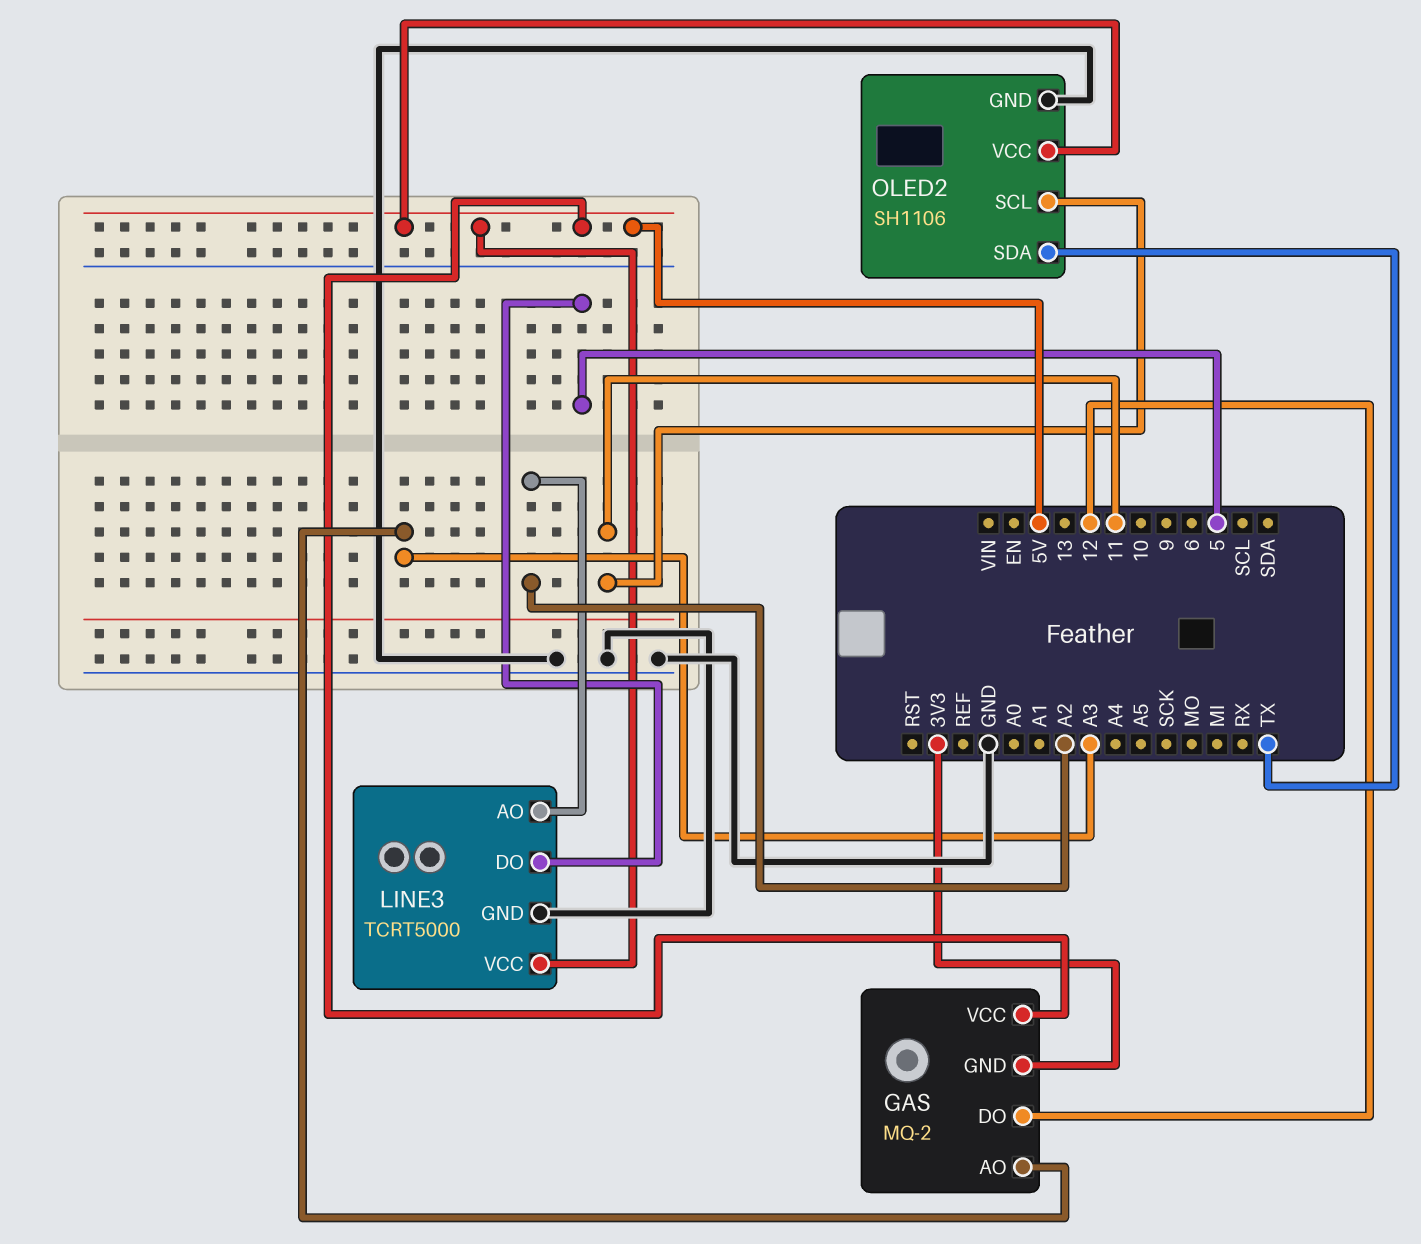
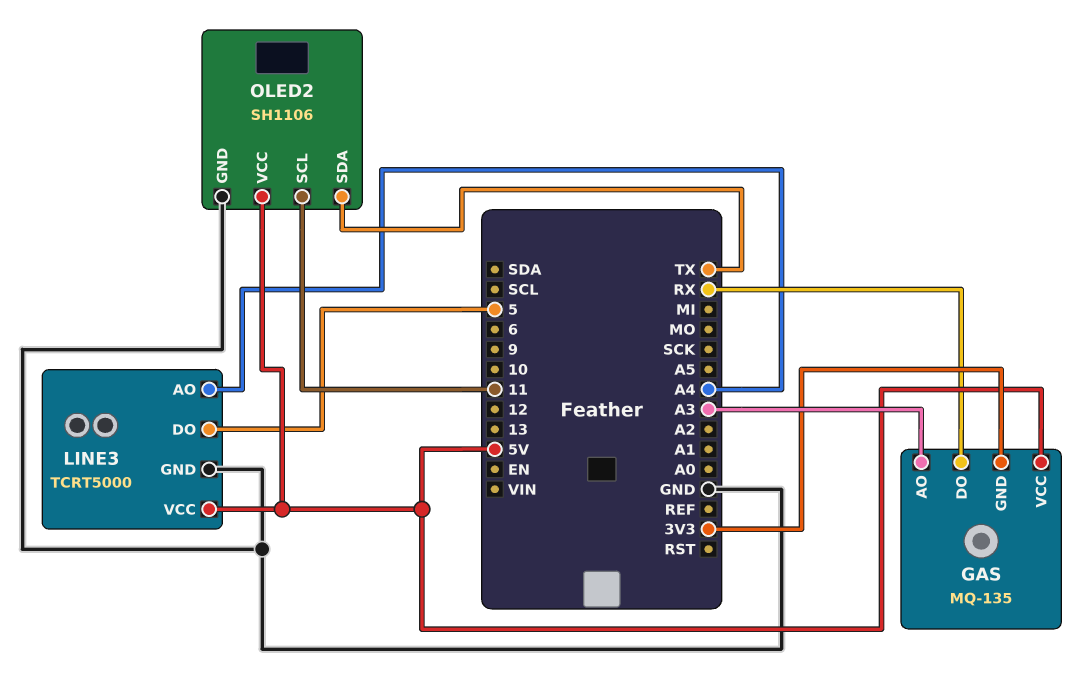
GAS: MQ-2 -> MQ-135
GAS pin DO: 12 -> RX
LINE3 pin AO: A2 -> A4

